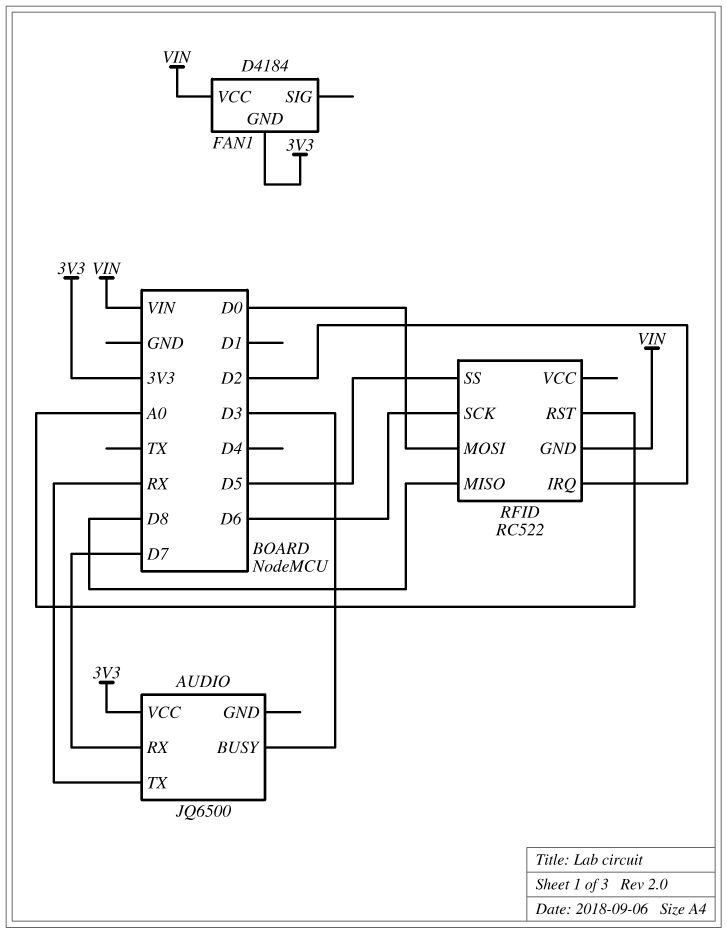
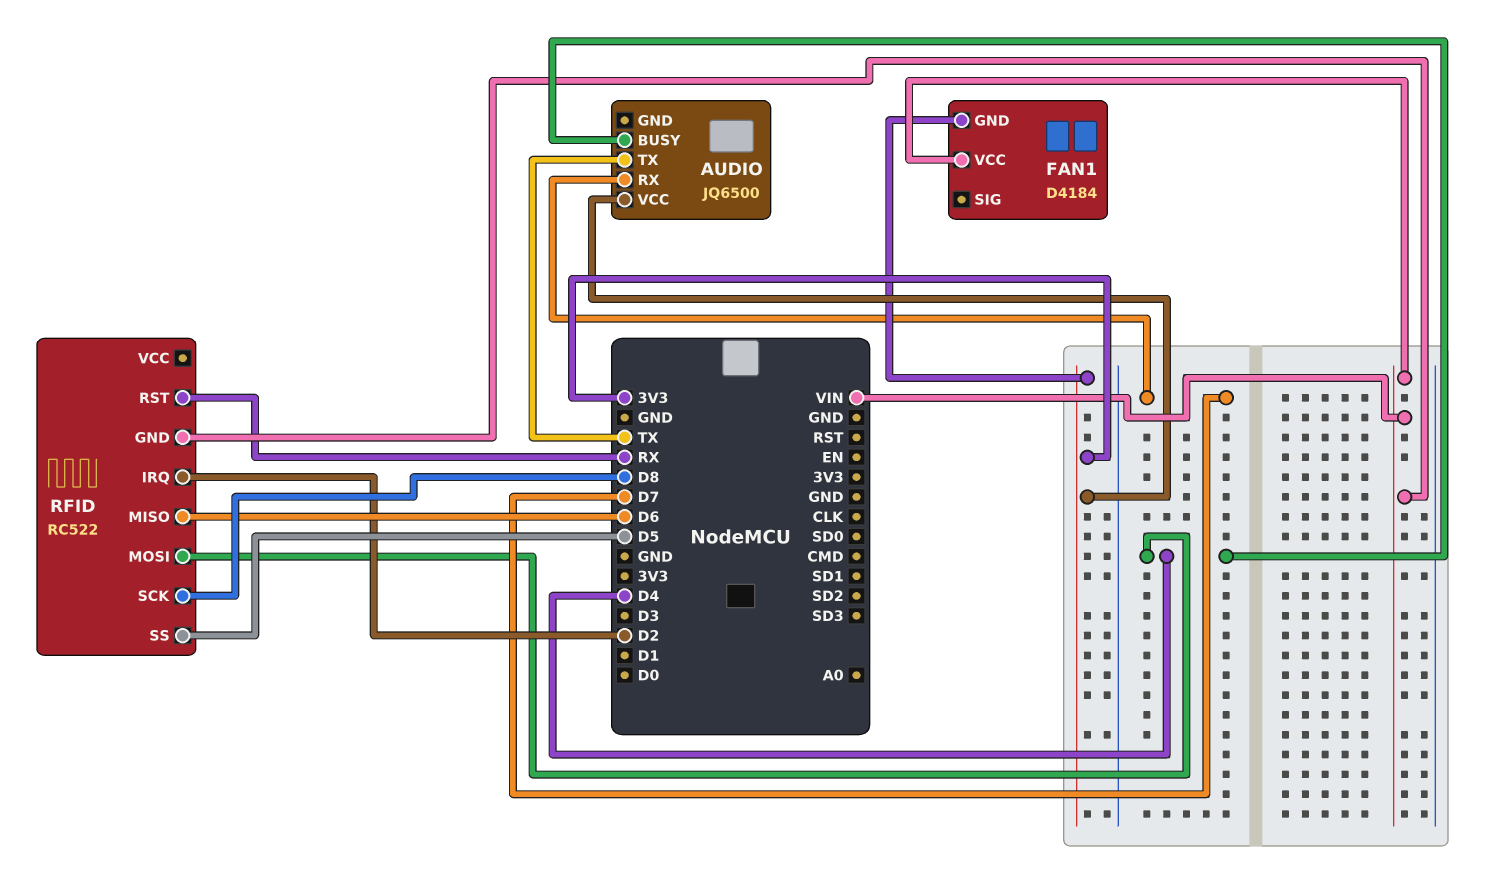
AUDIO pin BUSY: D3 -> D4
AUDIO pin TX: RX -> TX
RFID pin MISO: D8 -> D6
RFID pin MOSI: D0 -> D4
RFID pin RST: A0 -> RX
RFID pin SCK: D6 -> D8

